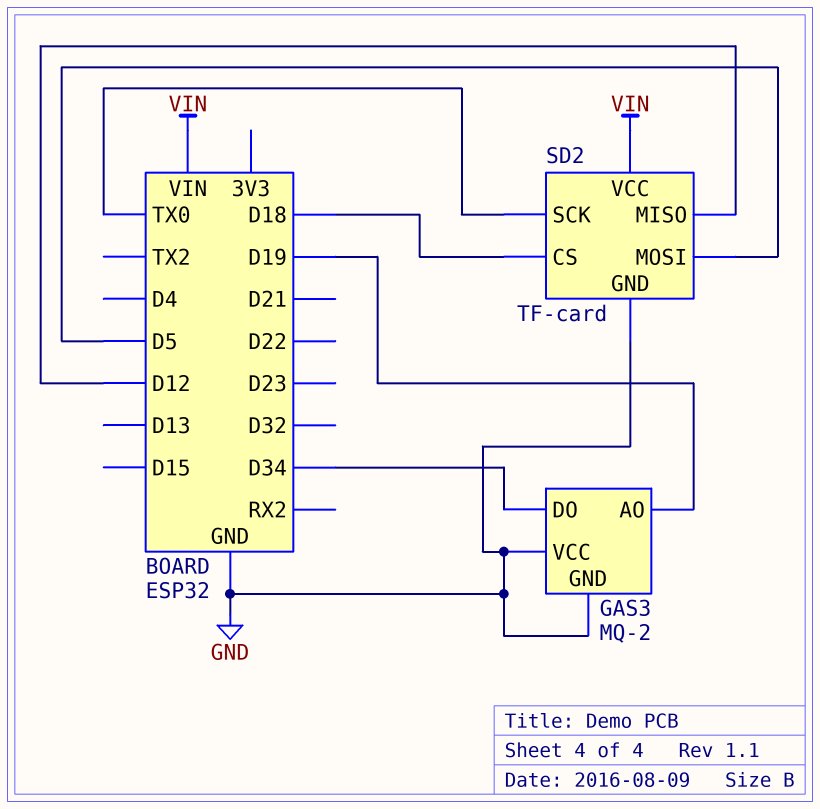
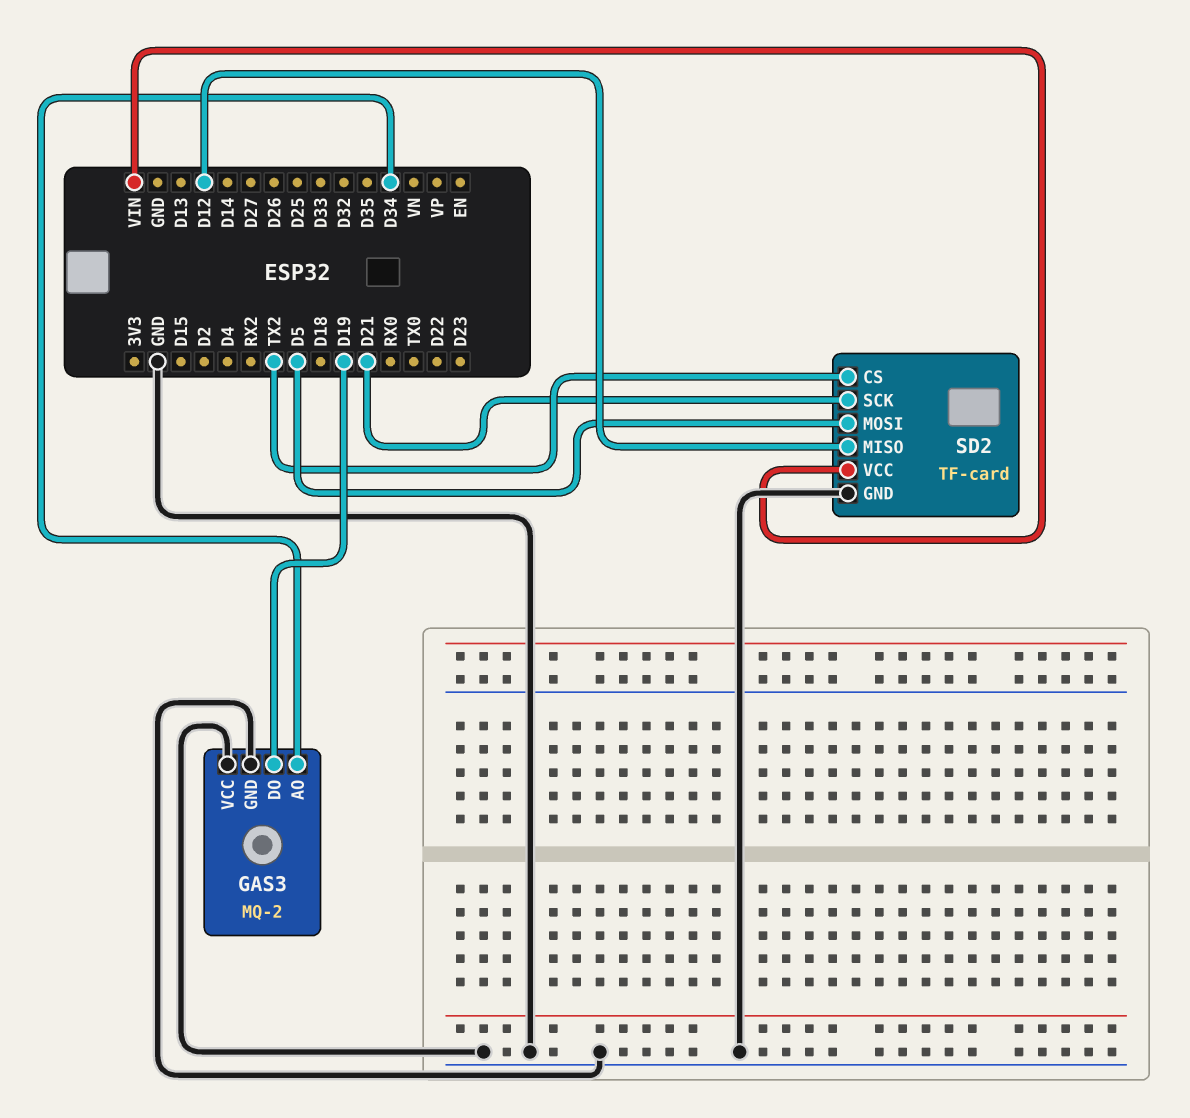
GAS3 pin AO: D19 -> D34
GAS3 pin DO: D34 -> D19
SD2 pin CS: D18 -> TX2
SD2 pin SCK: TX0 -> D21

